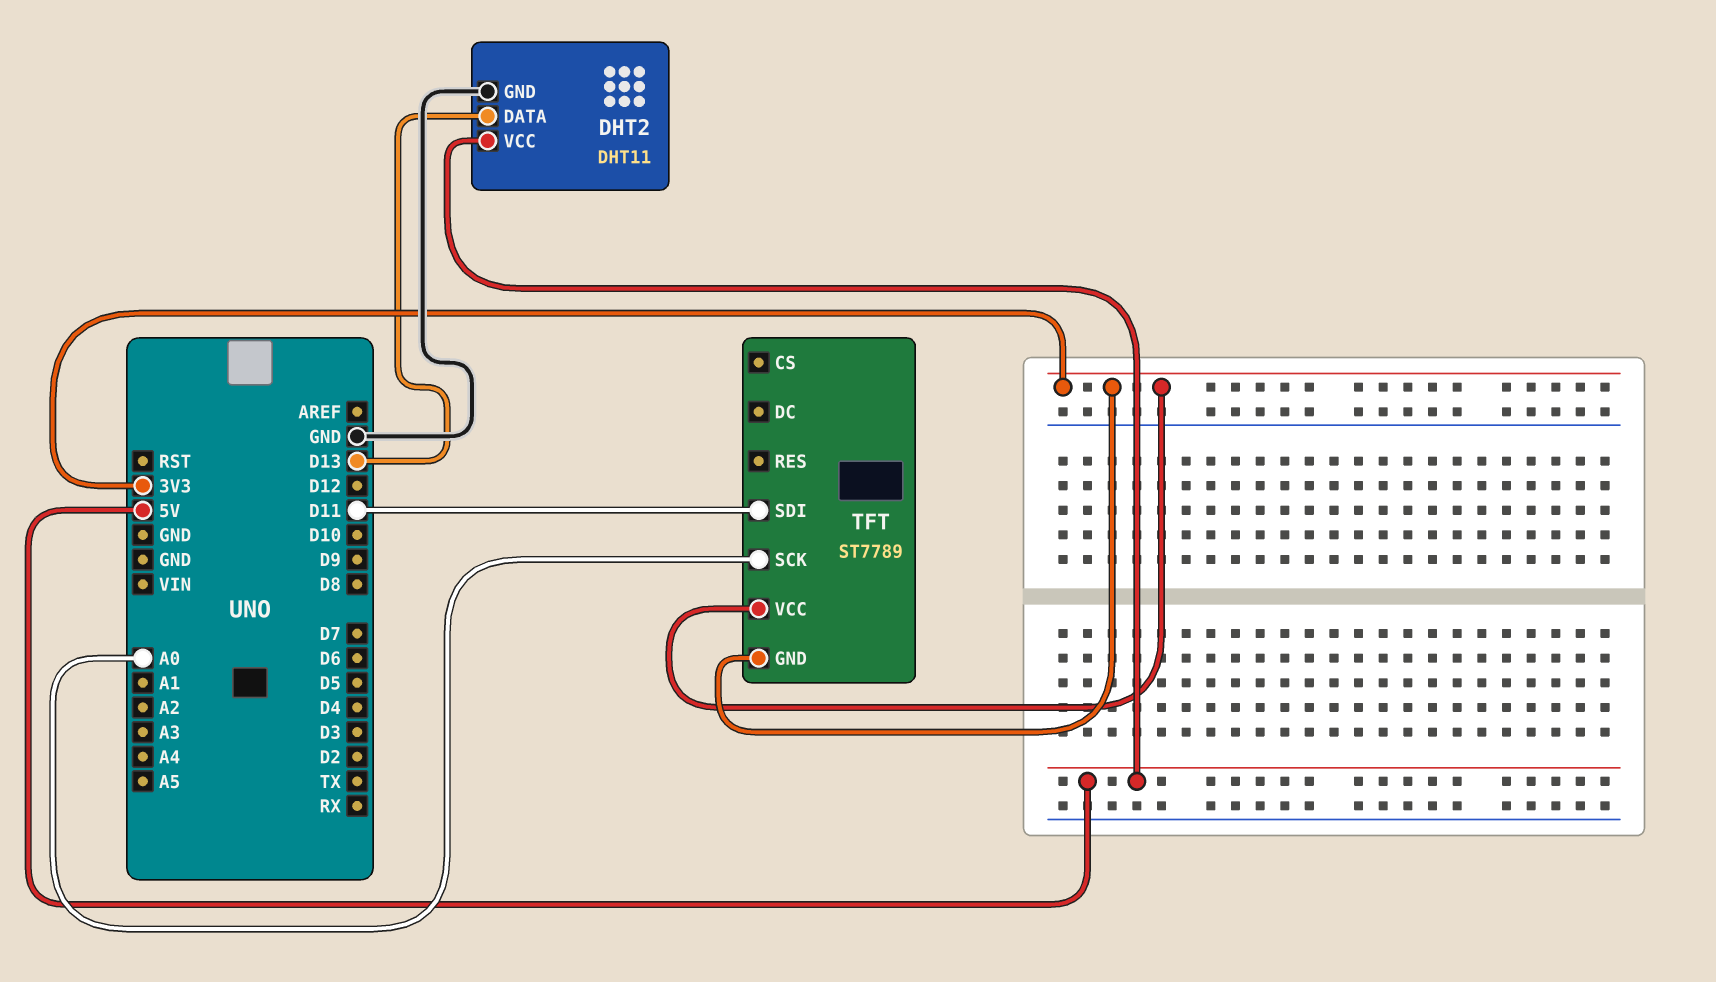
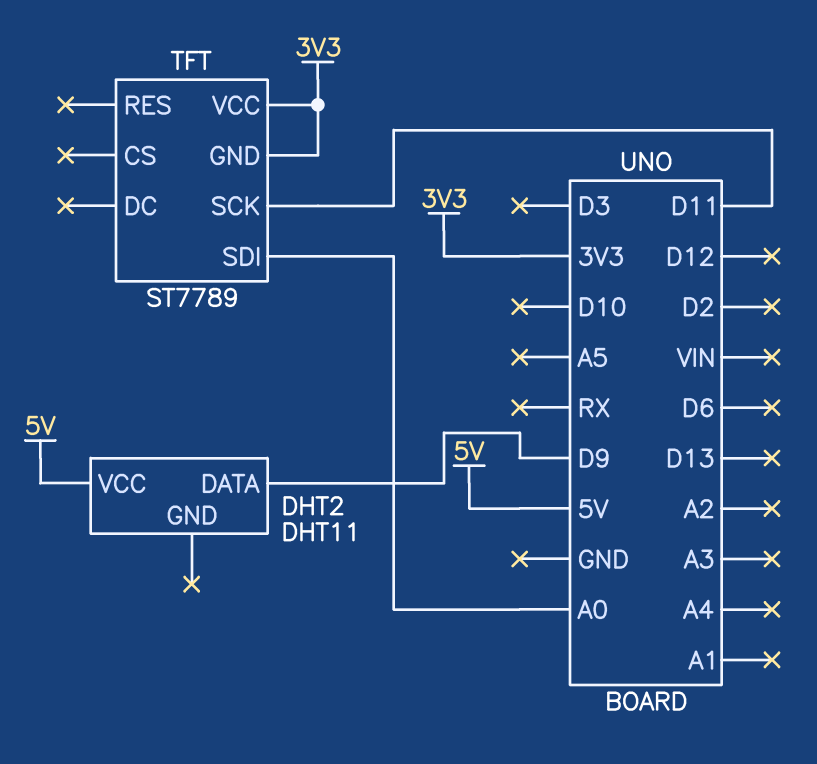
DHT2 pin DATA: D13 -> D9
DHT2 pin GND: GND -> none
TFT pin SCK: A0 -> D11
TFT pin SDI: D11 -> A0

